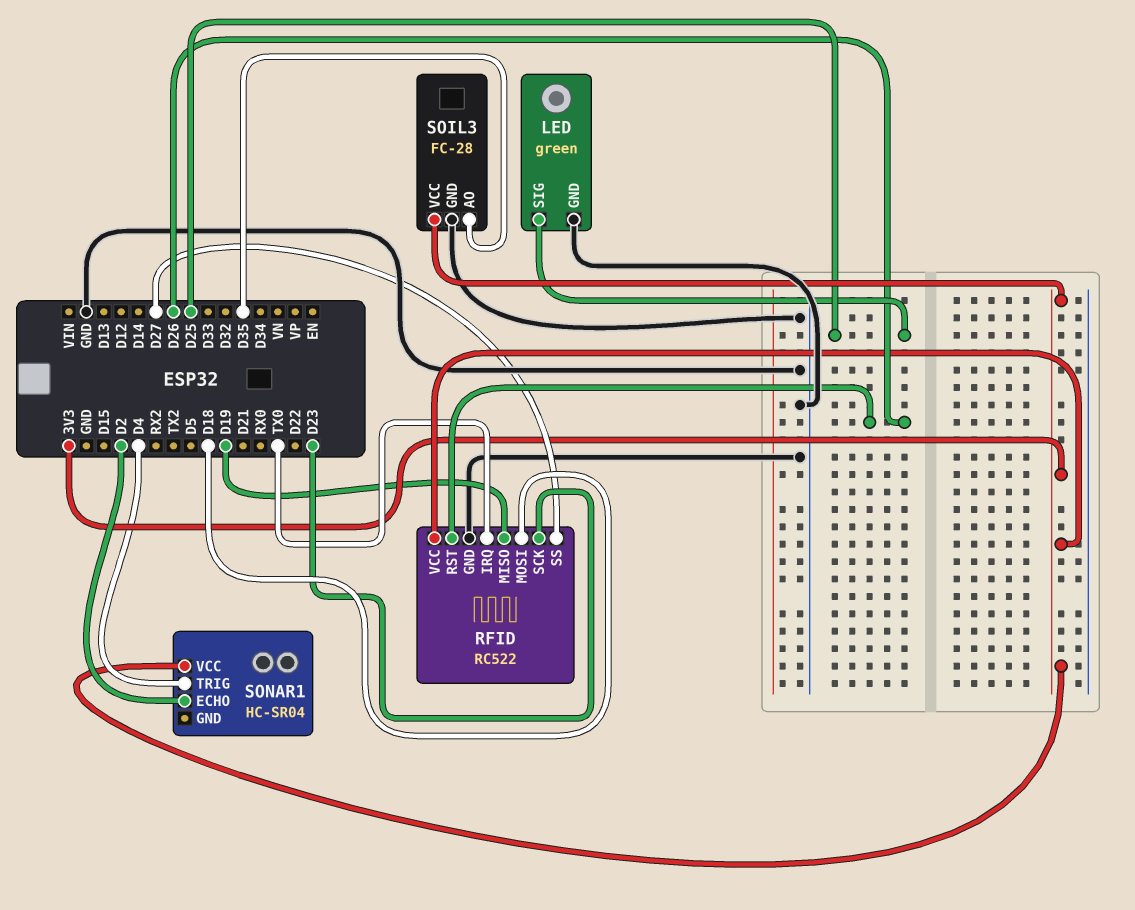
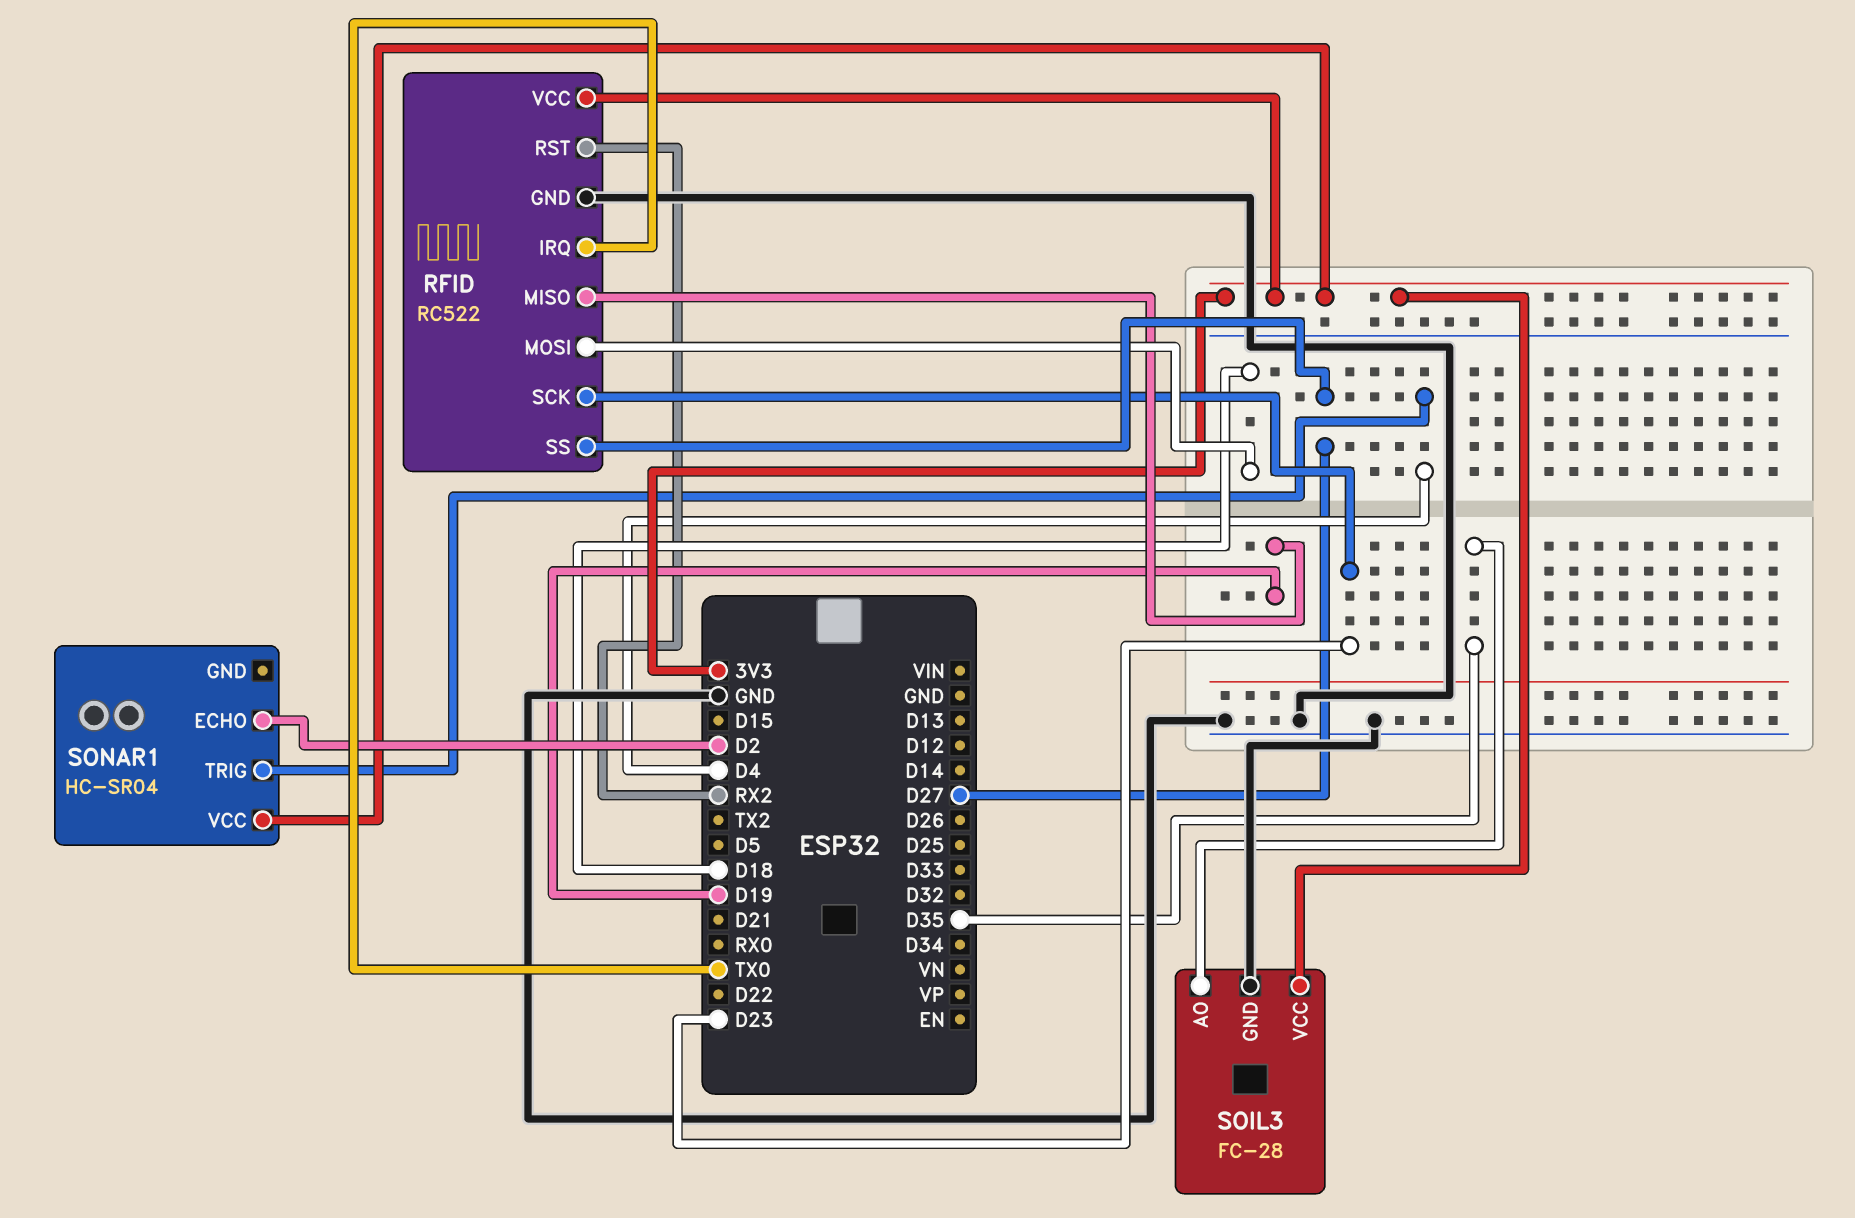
LED: green -> none
LED pin GND: GND -> none
LED pin SIG: D25 -> none
RFID pin RST: D26 -> RX2

